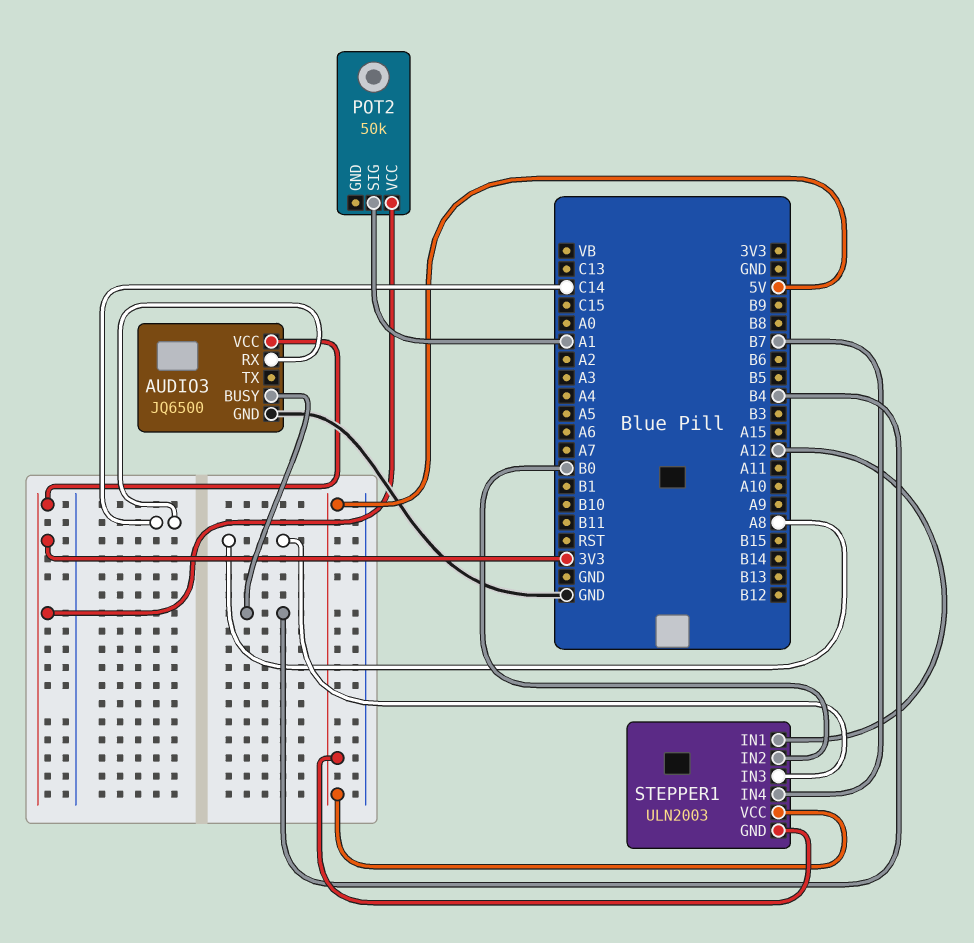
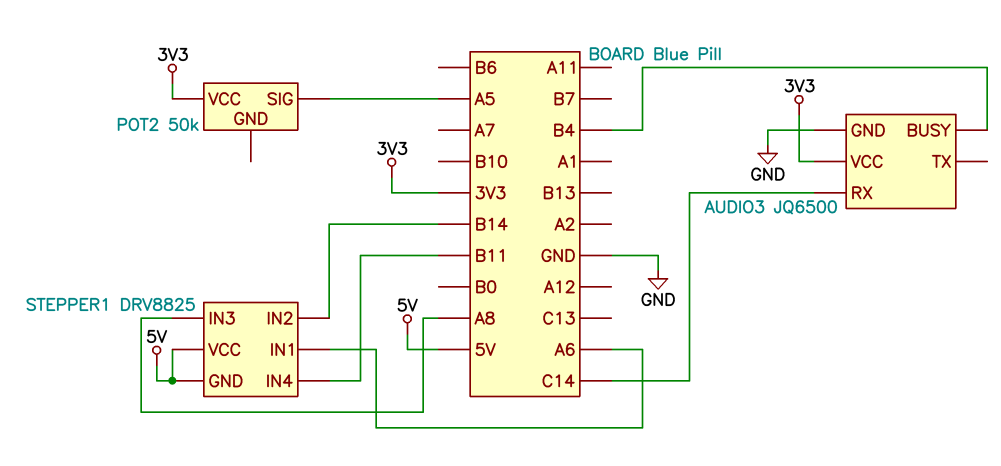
POT2 pin SIG: A1 -> A5
STEPPER1: ULN2003 -> DRV8825
STEPPER1 pin IN1: A12 -> A6
STEPPER1 pin IN2: B0 -> B14
STEPPER1 pin IN4: B7 -> B11

